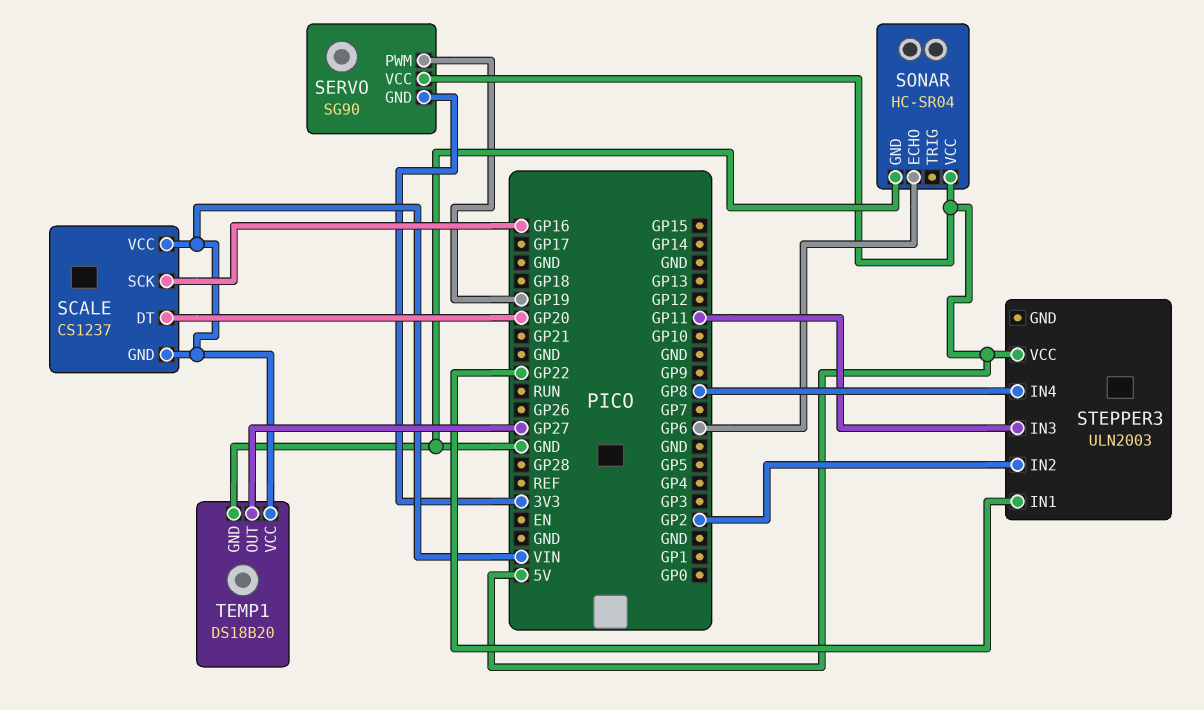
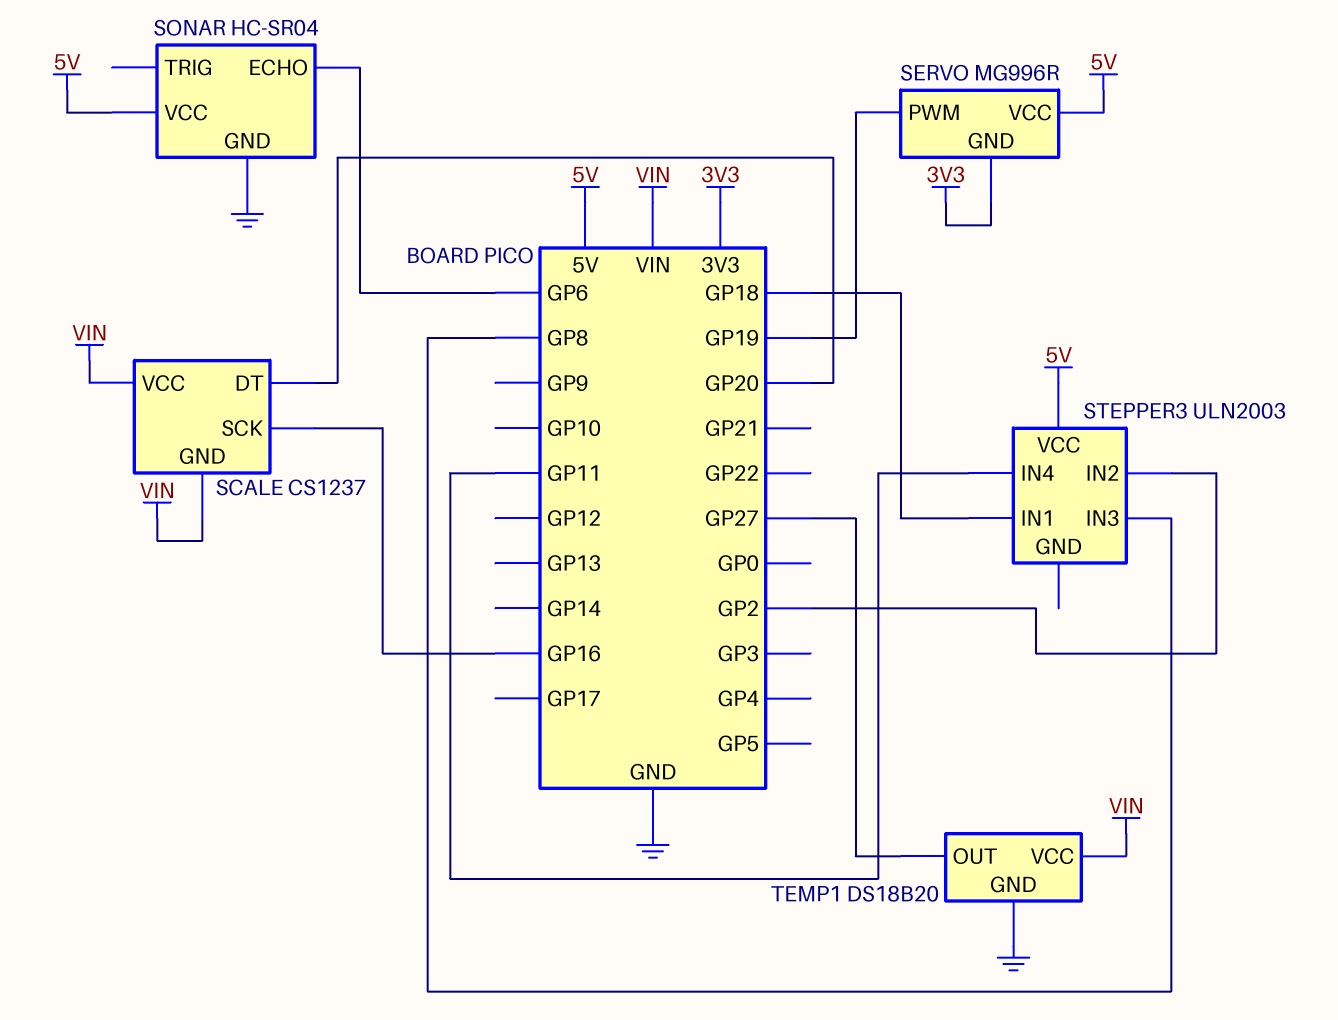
SERVO: SG90 -> MG996R
STEPPER3 pin IN1: GP22 -> GP18
STEPPER3 pin IN3: GP11 -> GP8
STEPPER3 pin IN4: GP8 -> GP11

